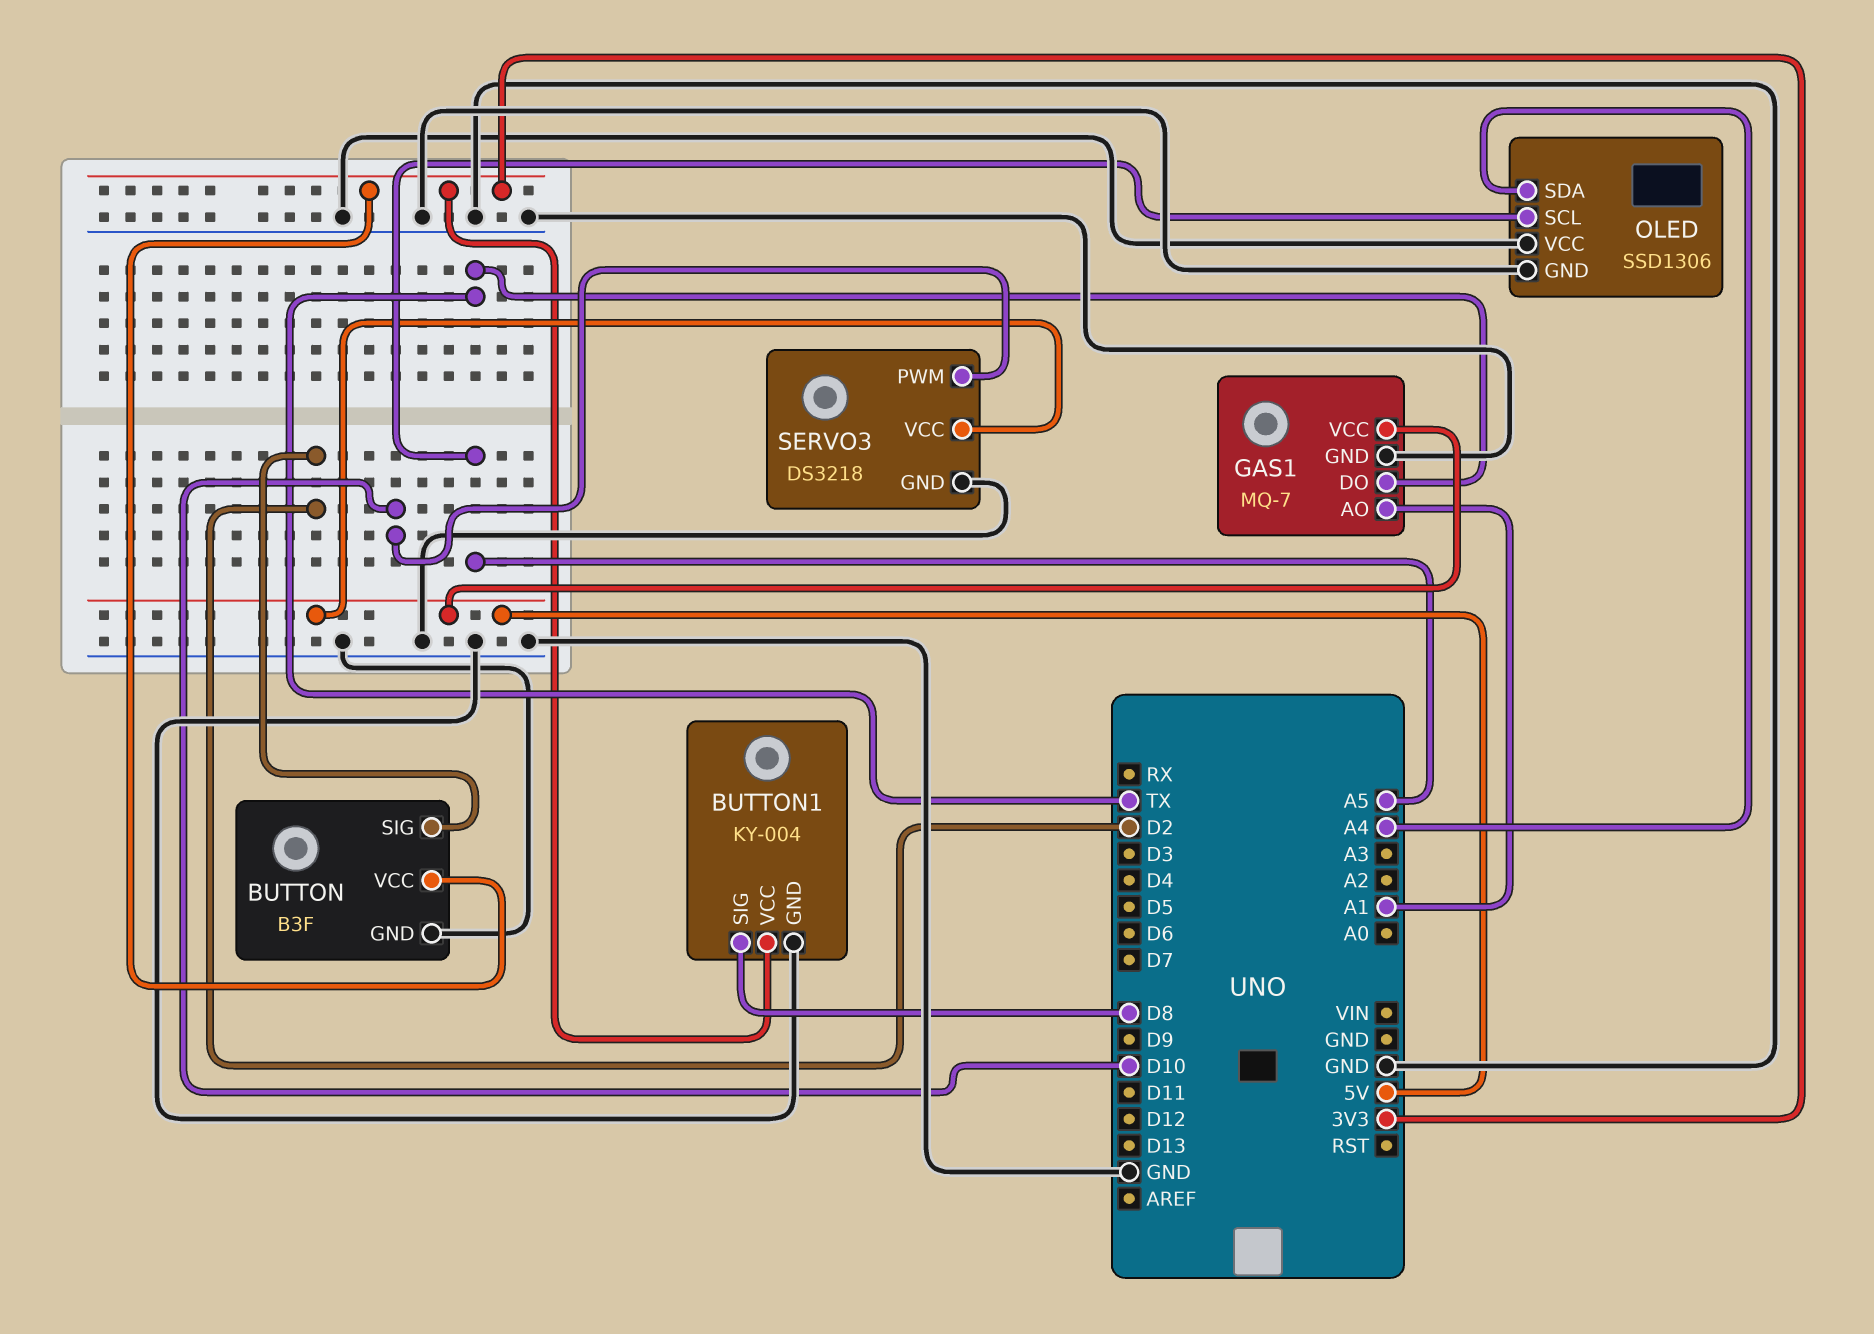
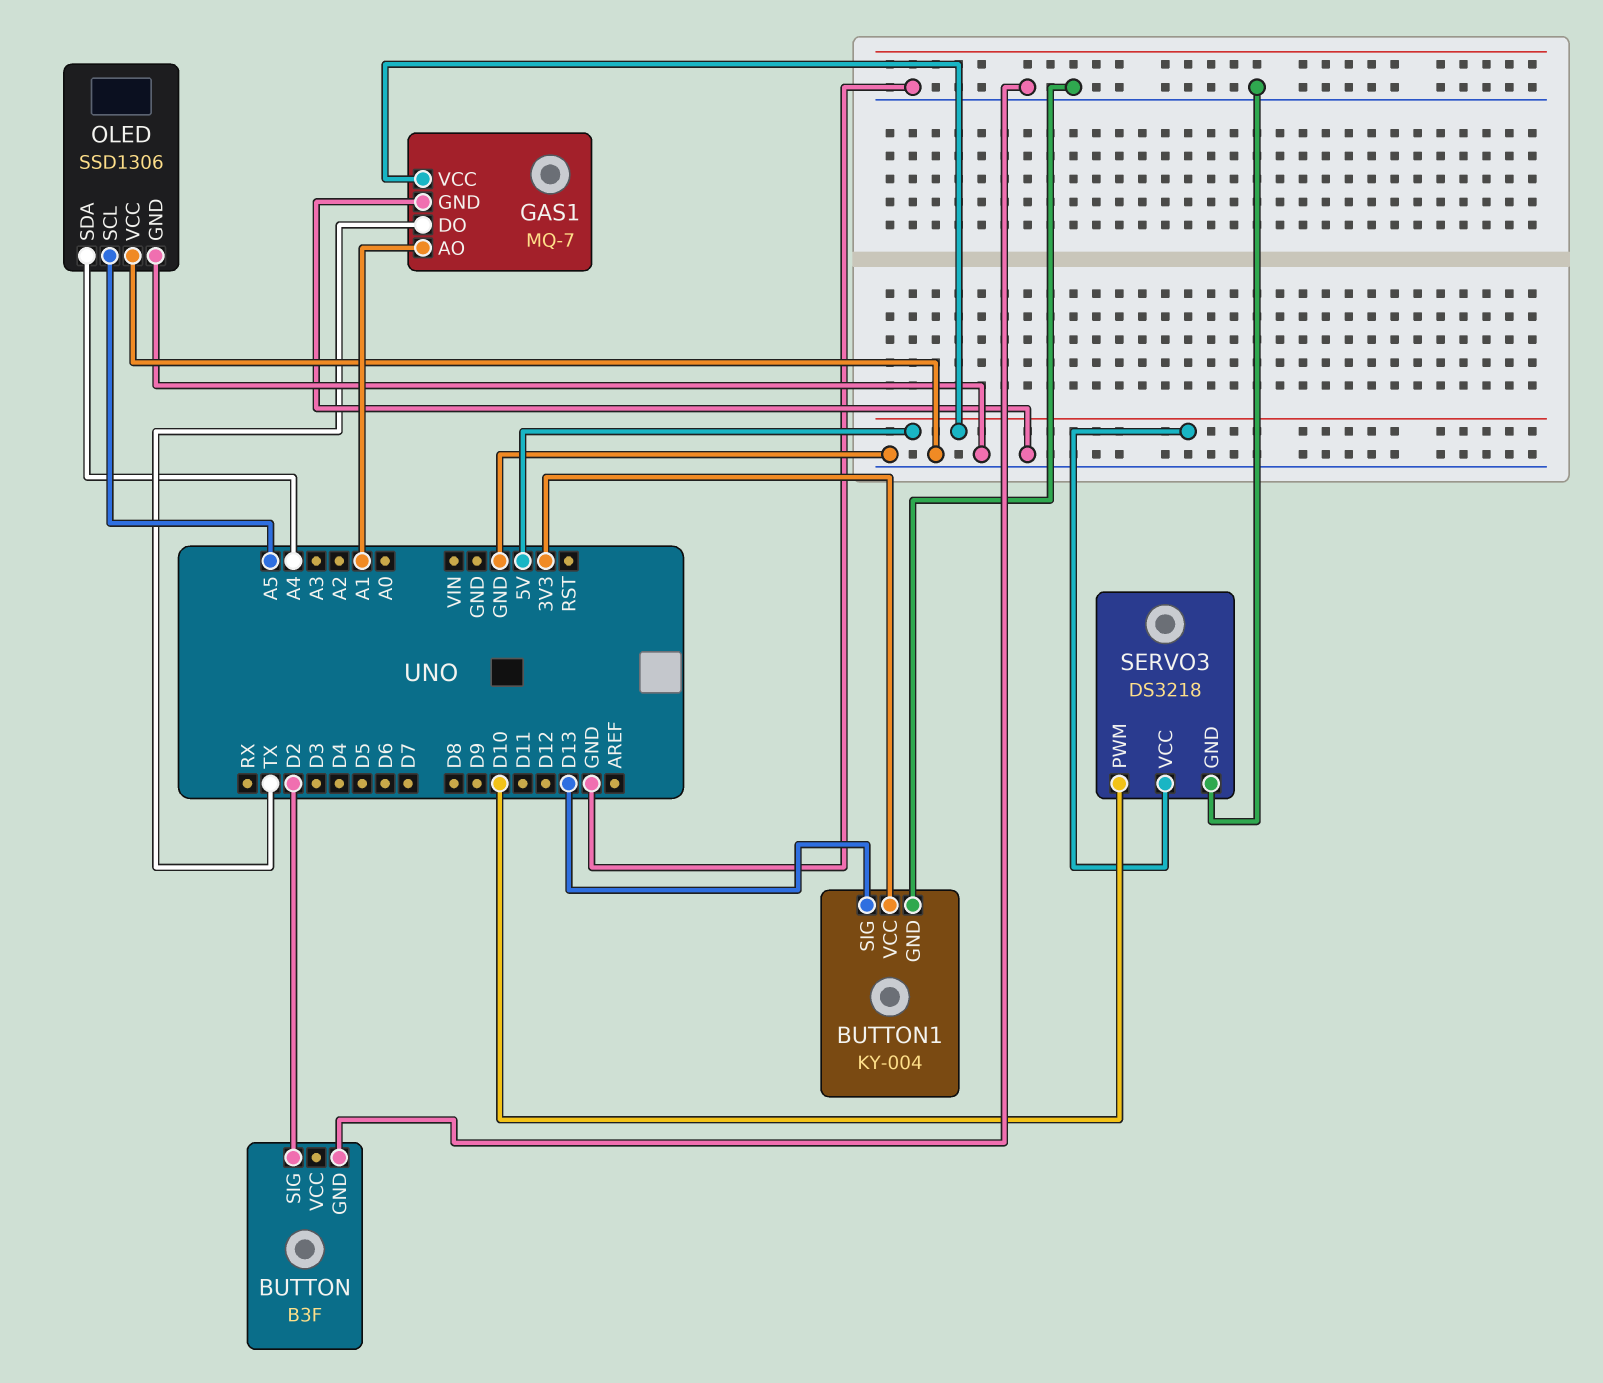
BUTTON pin VCC: 3V3 -> none
BUTTON1 pin SIG: D8 -> D13

